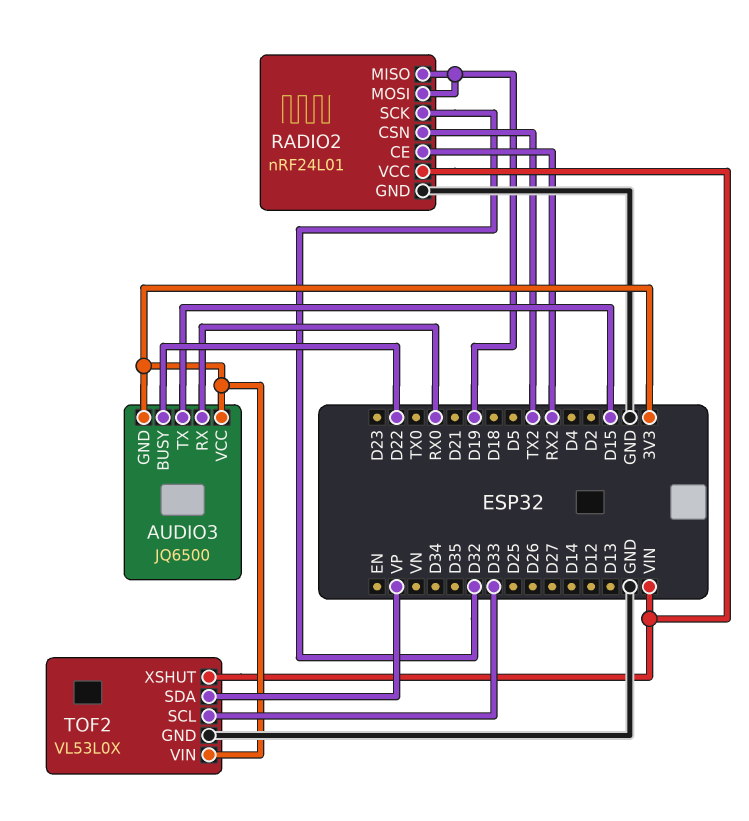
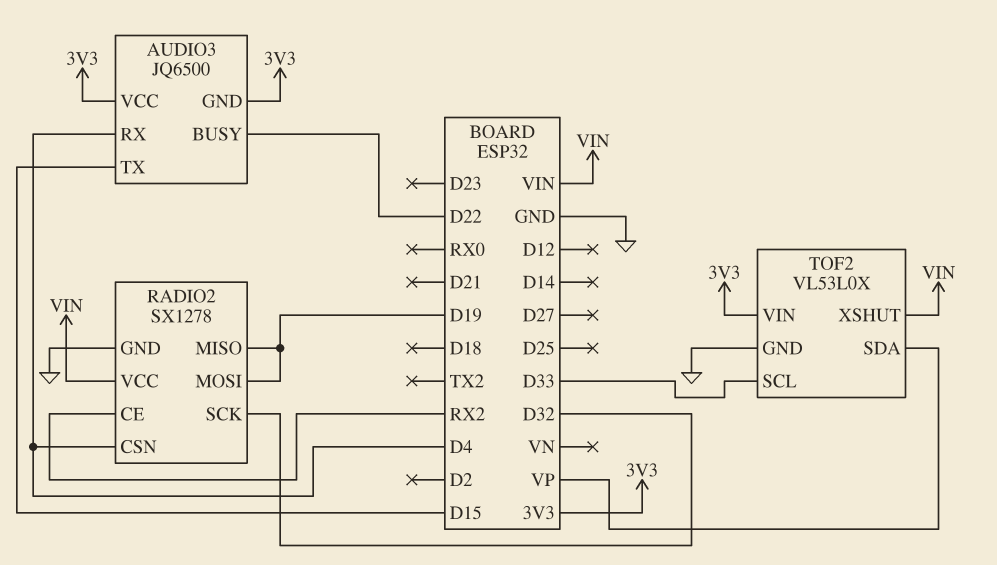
AUDIO3 pin RX: RX0 -> D4
RADIO2: nRF24L01 -> SX1278
RADIO2 pin CSN: TX2 -> D4

